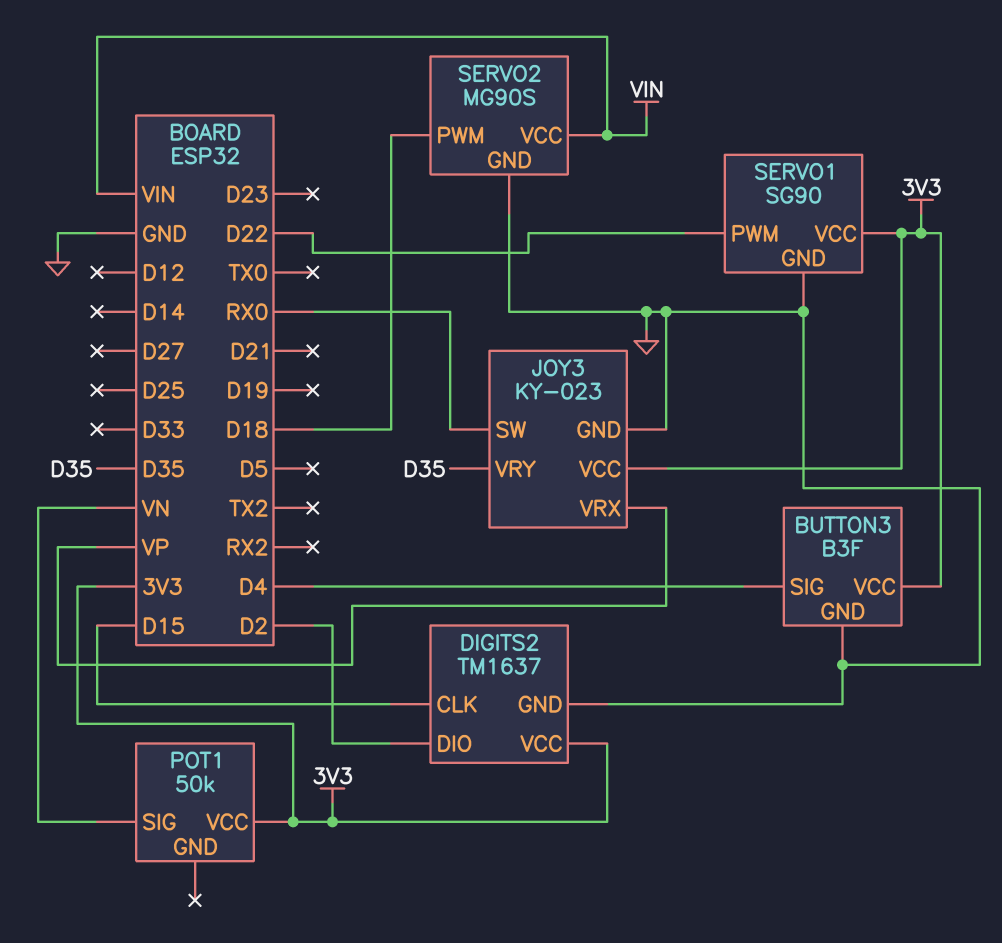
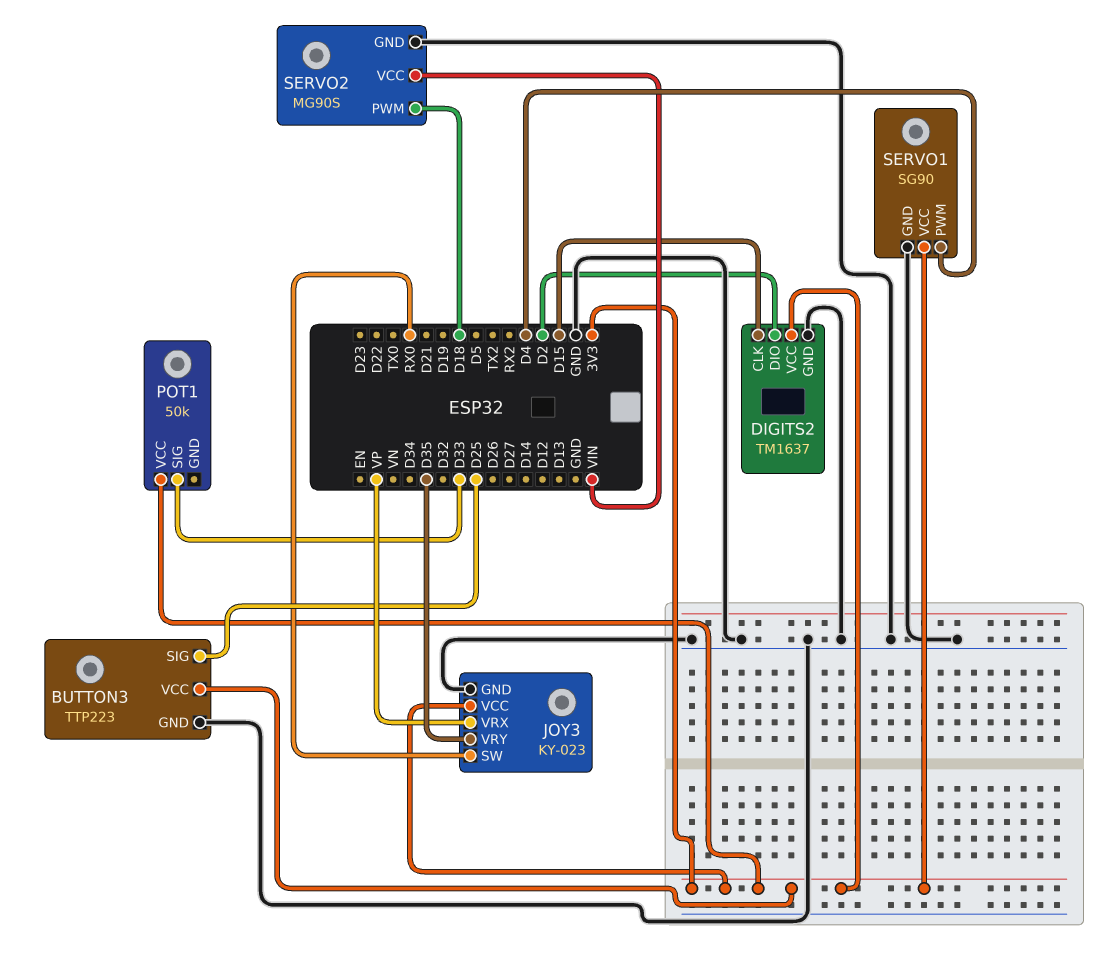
BUTTON3: B3F -> TTP223
BUTTON3 pin SIG: D4 -> D25
POT1 pin SIG: VN -> D33
SERVO1 pin PWM: D22 -> D4

